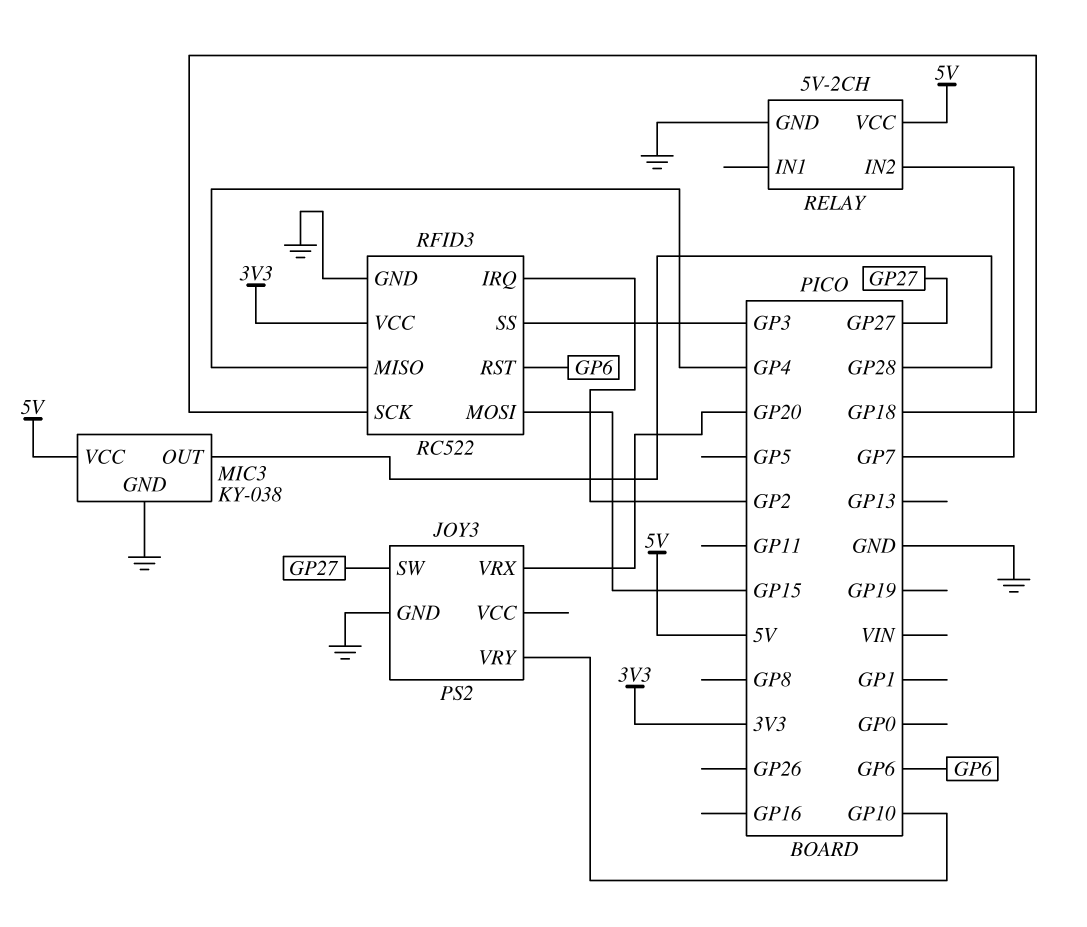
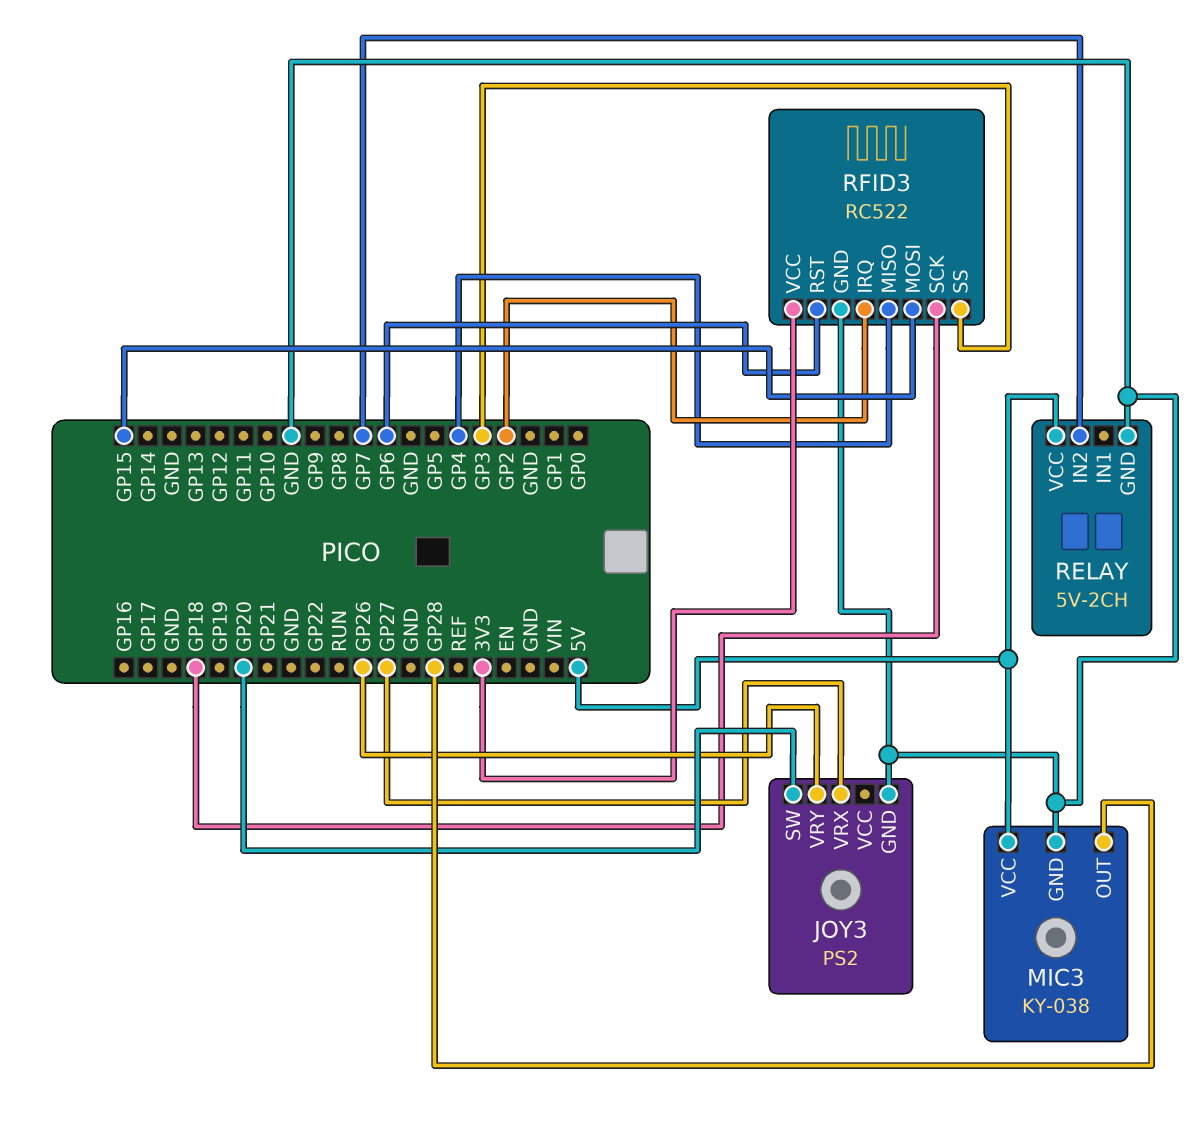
JOY3 pin SW: GP27 -> GP20
JOY3 pin VRX: GP20 -> GP27
JOY3 pin VRY: GP10 -> GP26

